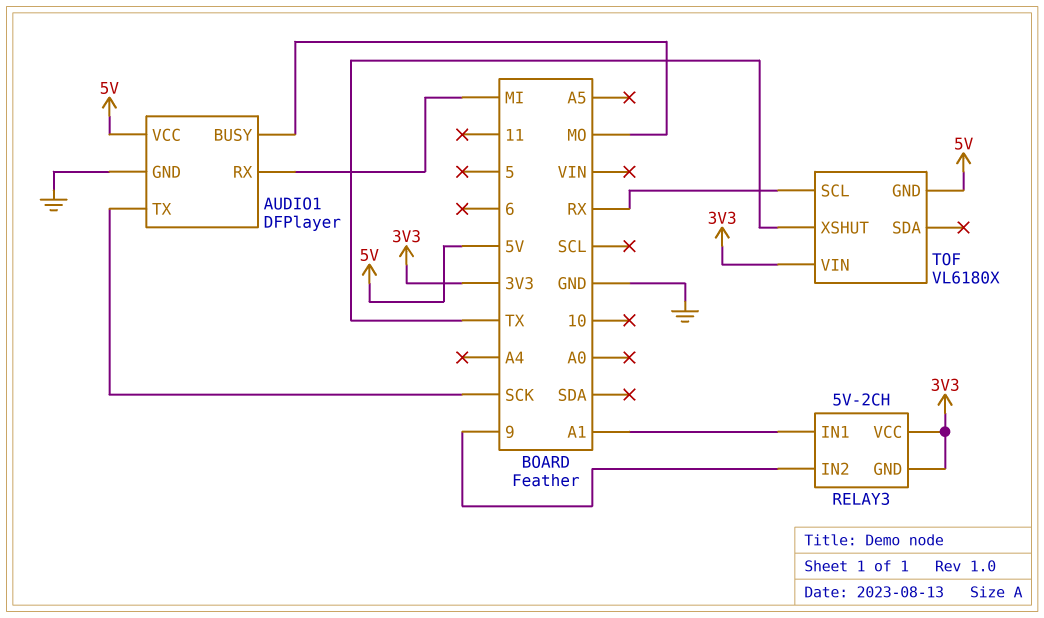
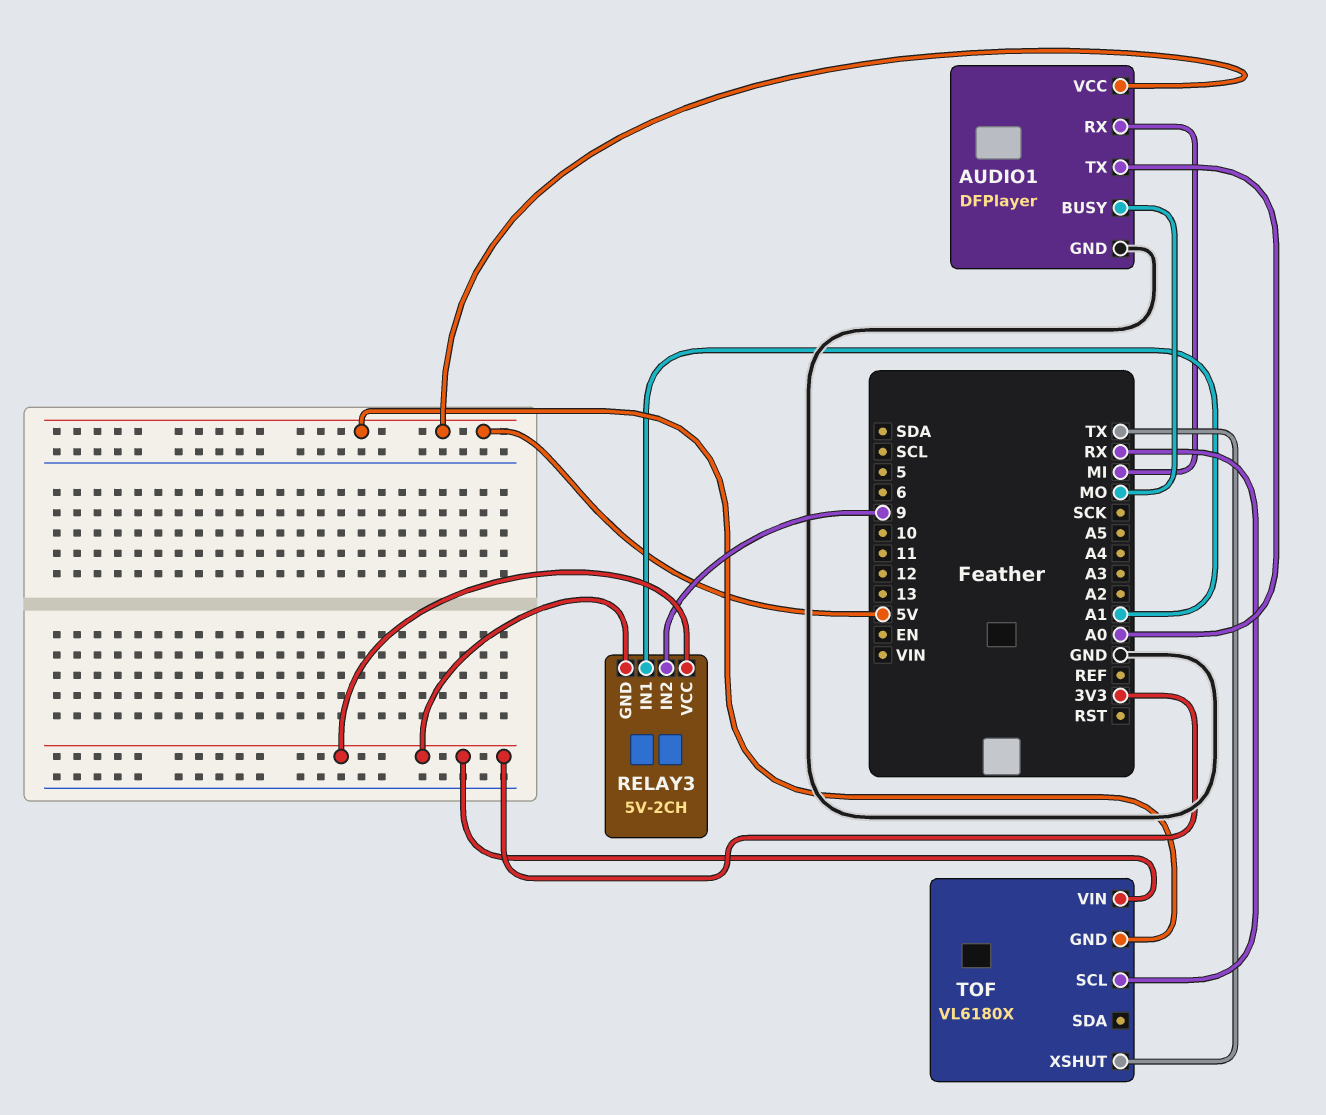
AUDIO1 pin TX: SCK -> A0

